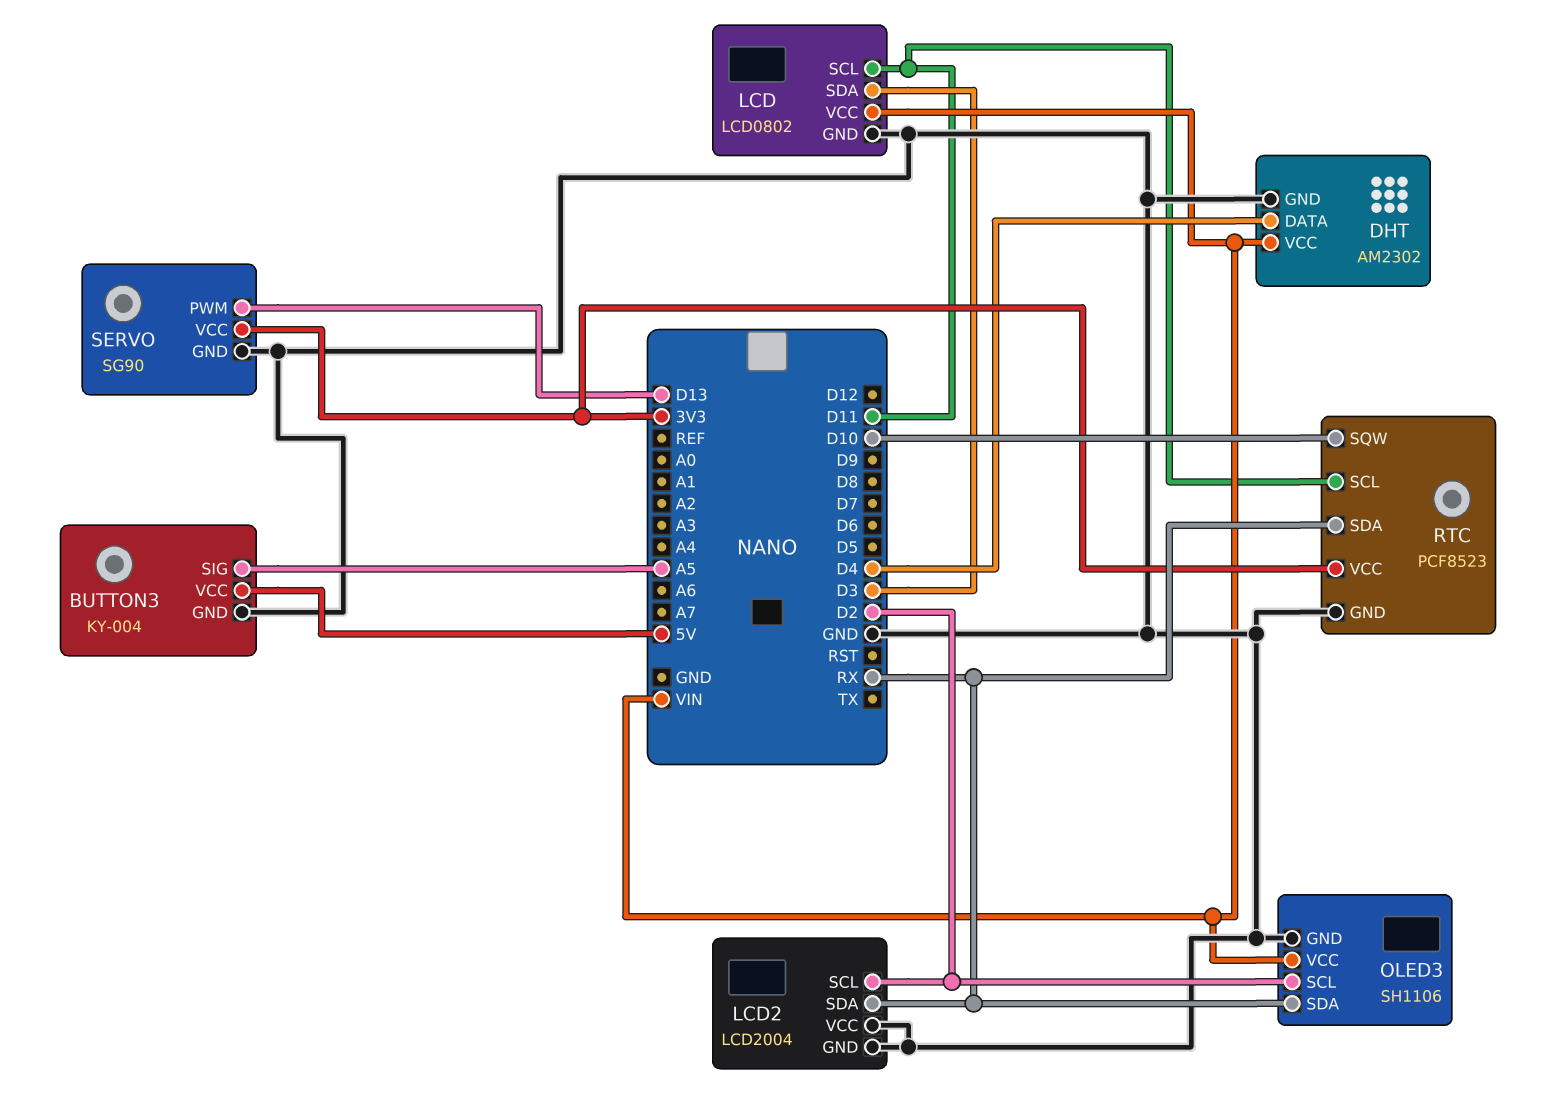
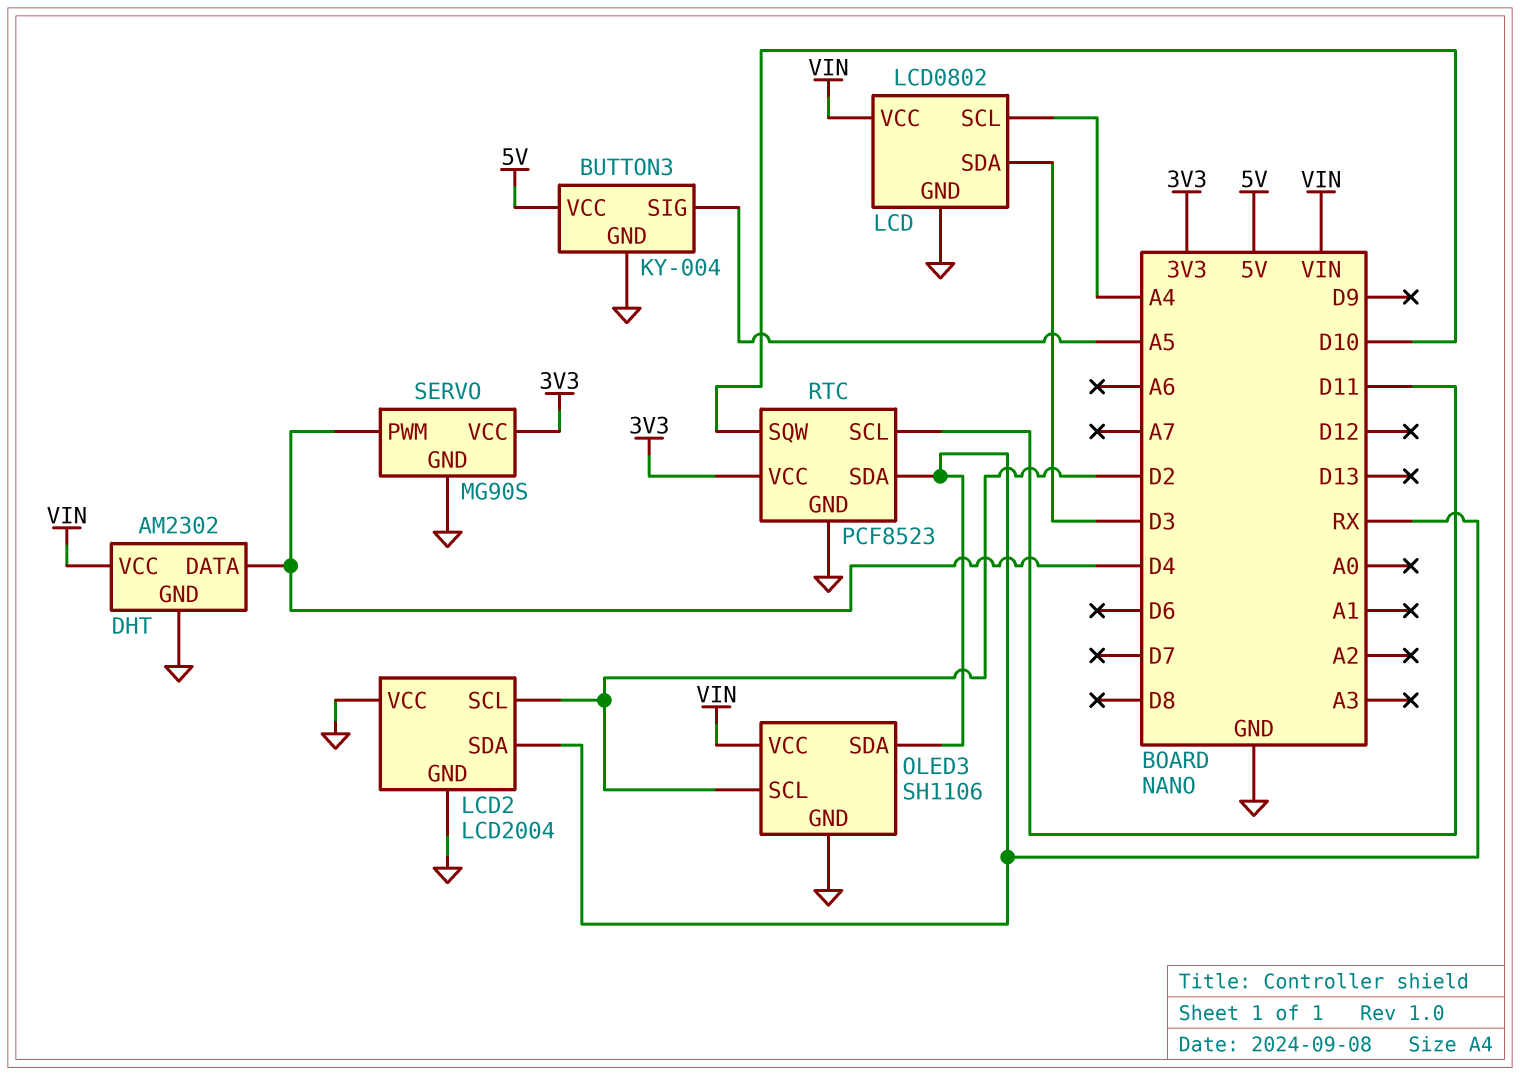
LCD pin SCL: D11 -> A4
SERVO: SG90 -> MG90S
SERVO pin PWM: D13 -> D4

